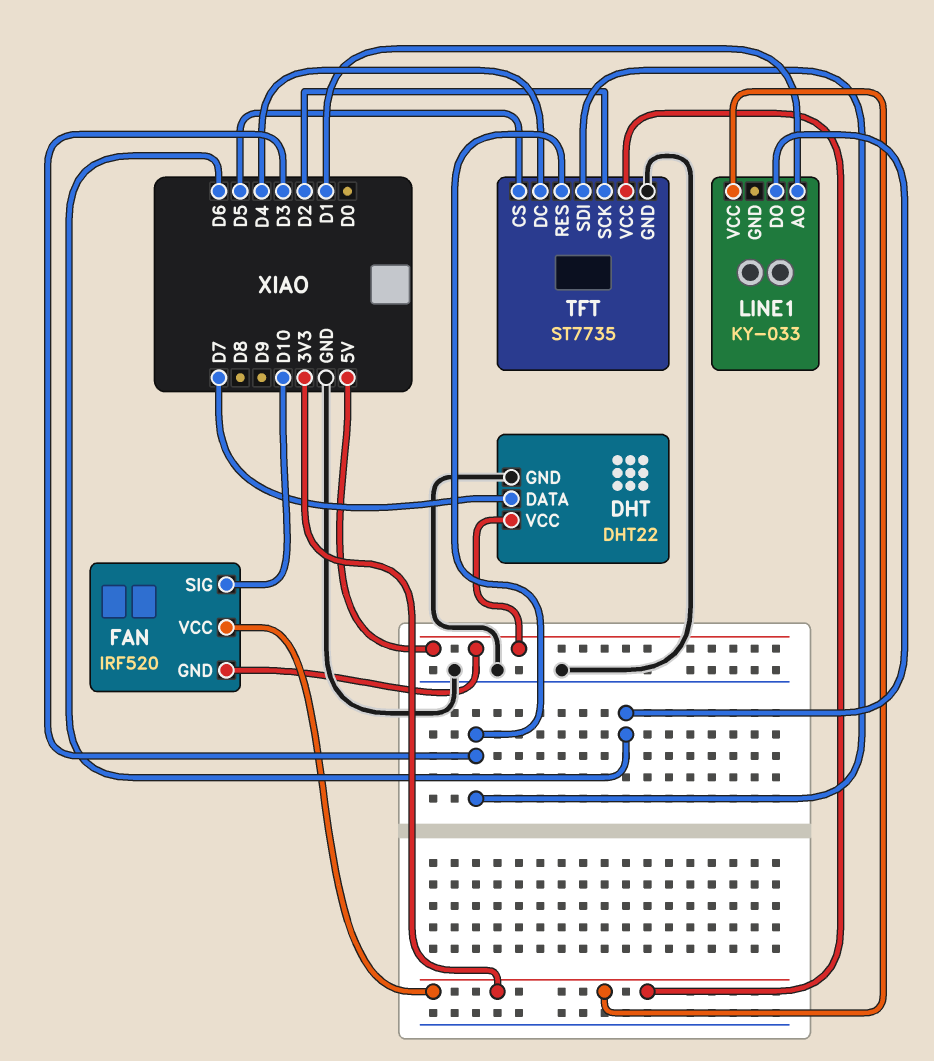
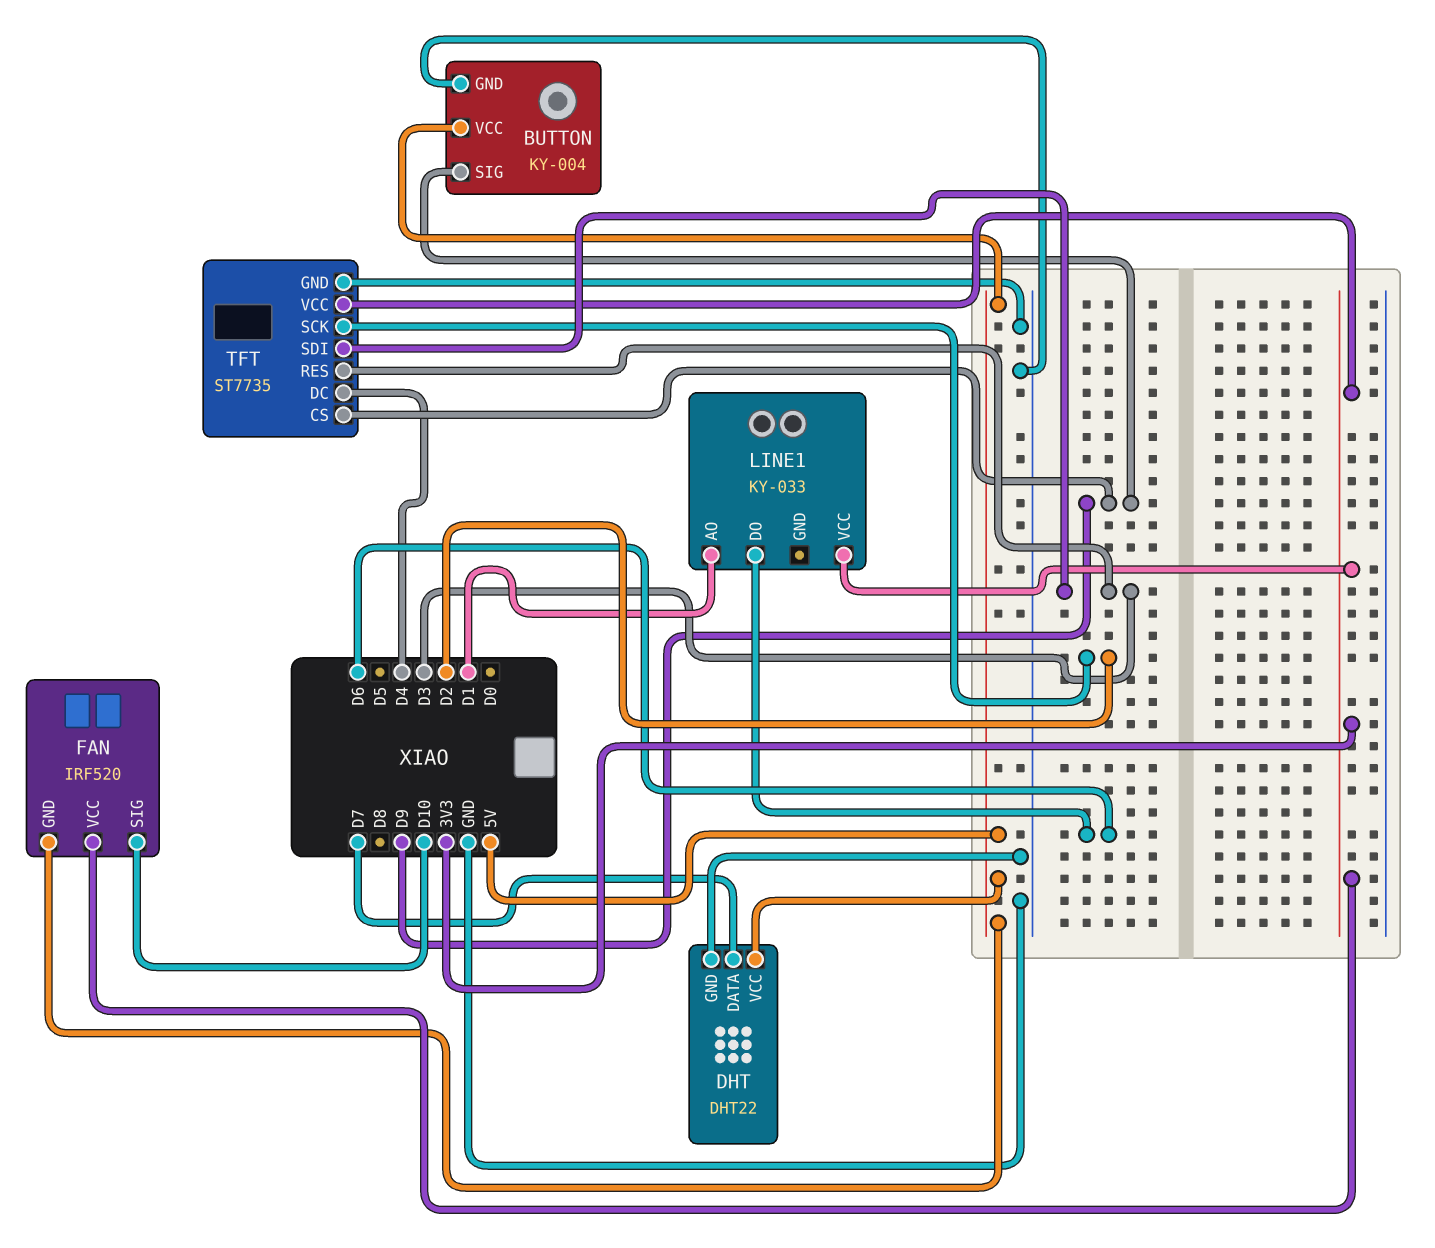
BUTTON: none -> KY-004
BUTTON pin GND: none -> GND
BUTTON pin SIG: none -> D9
BUTTON pin VCC: none -> 5V
TFT pin CS: D5 -> D9

